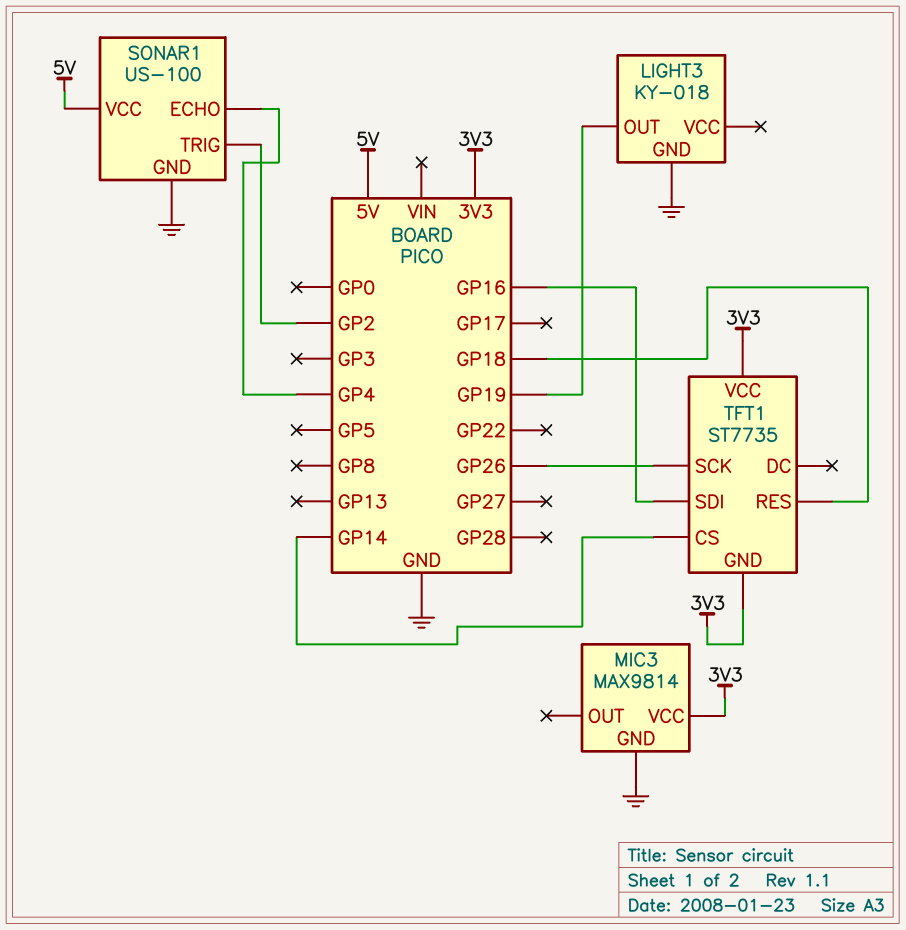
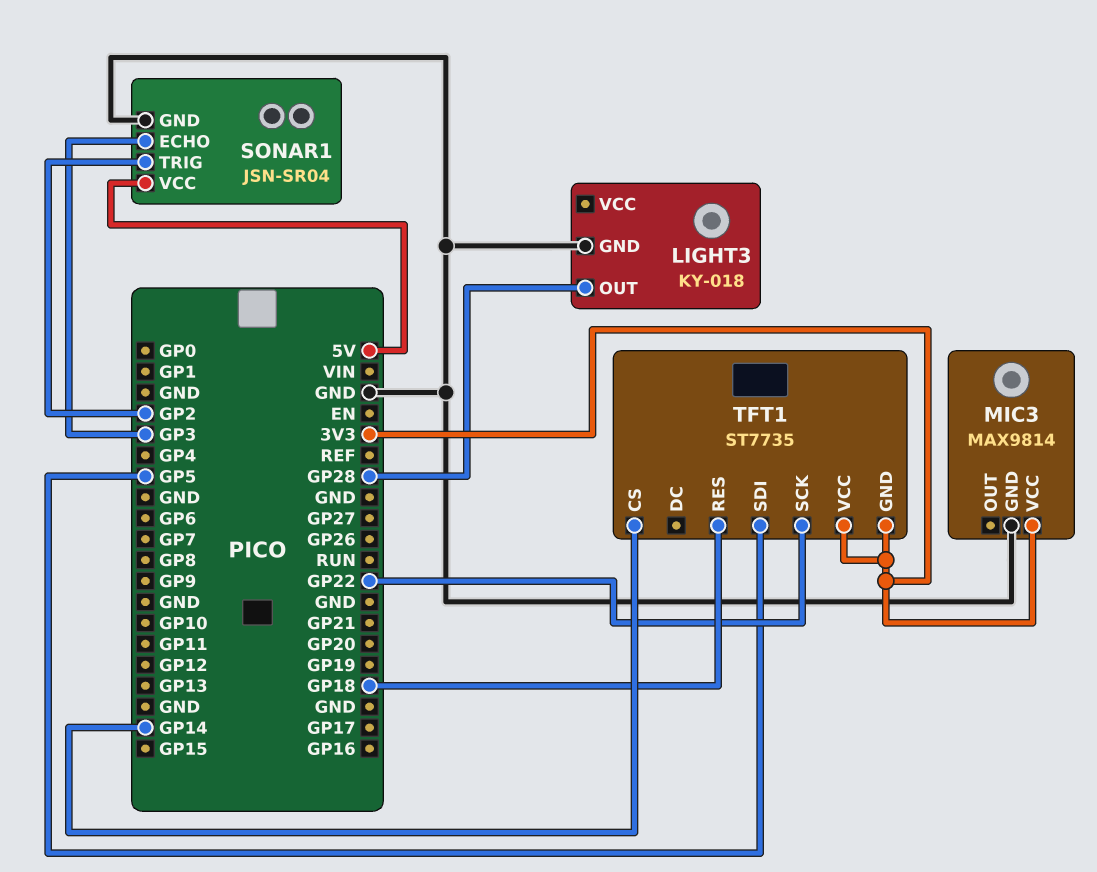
LIGHT3 pin OUT: GP19 -> GP28
SONAR1: US-100 -> JSN-SR04
SONAR1 pin ECHO: GP4 -> GP3
TFT1 pin SCK: GP26 -> GP22
TFT1 pin SDI: GP16 -> GP5

